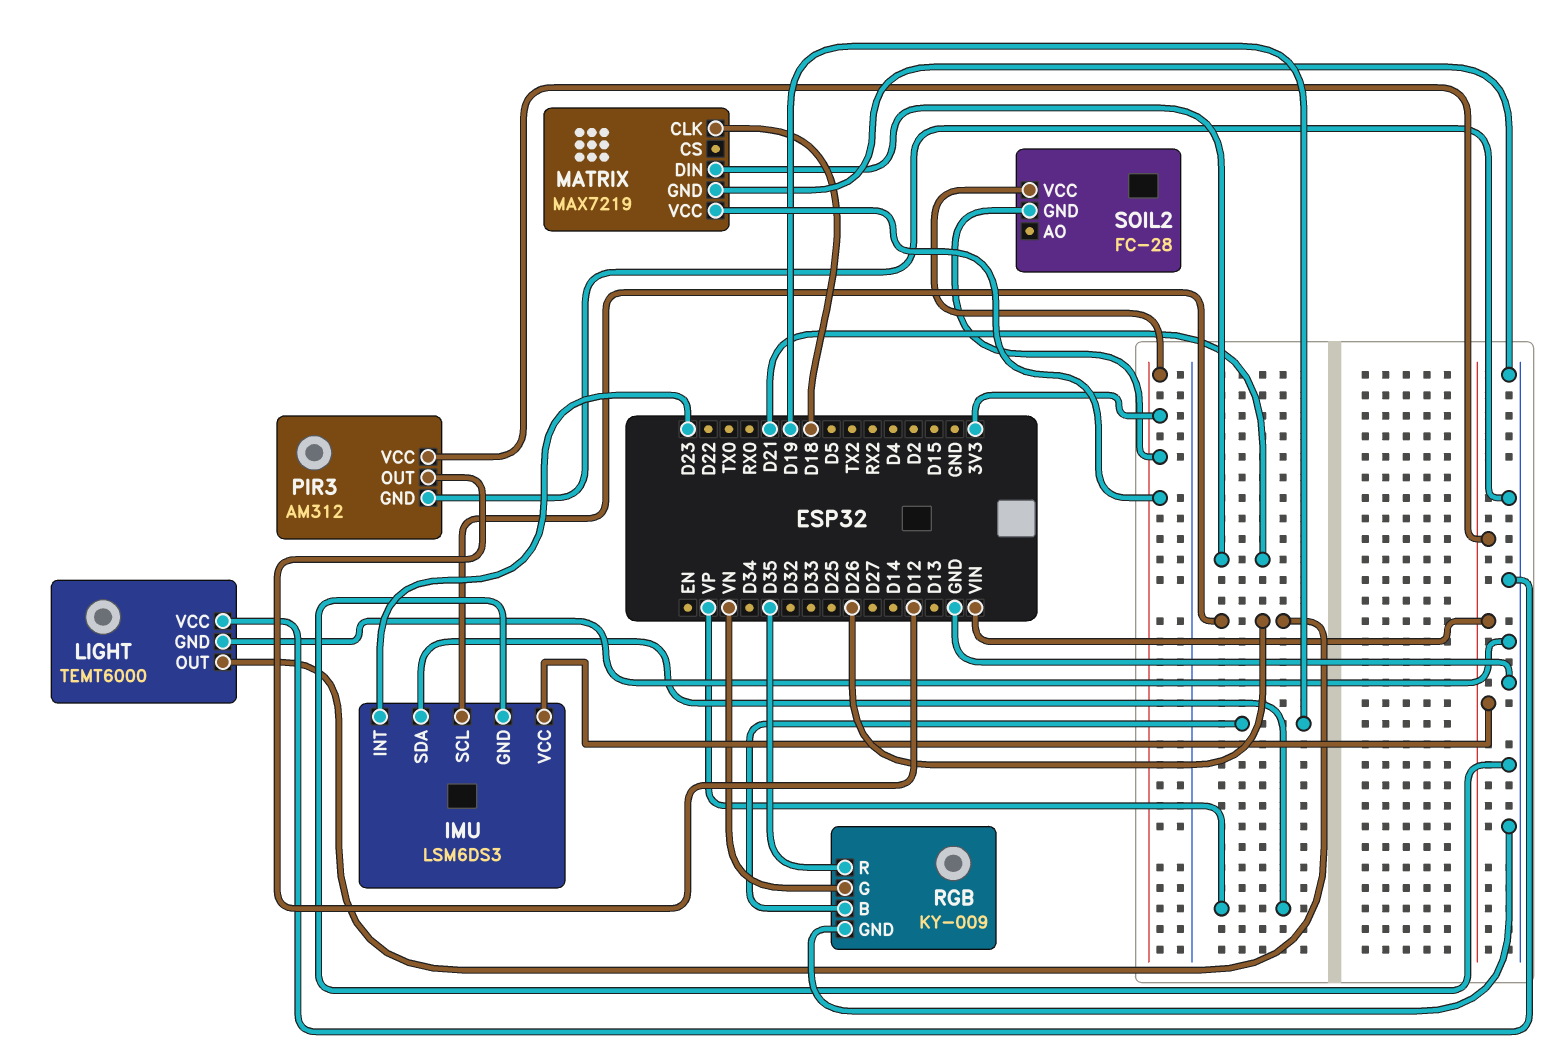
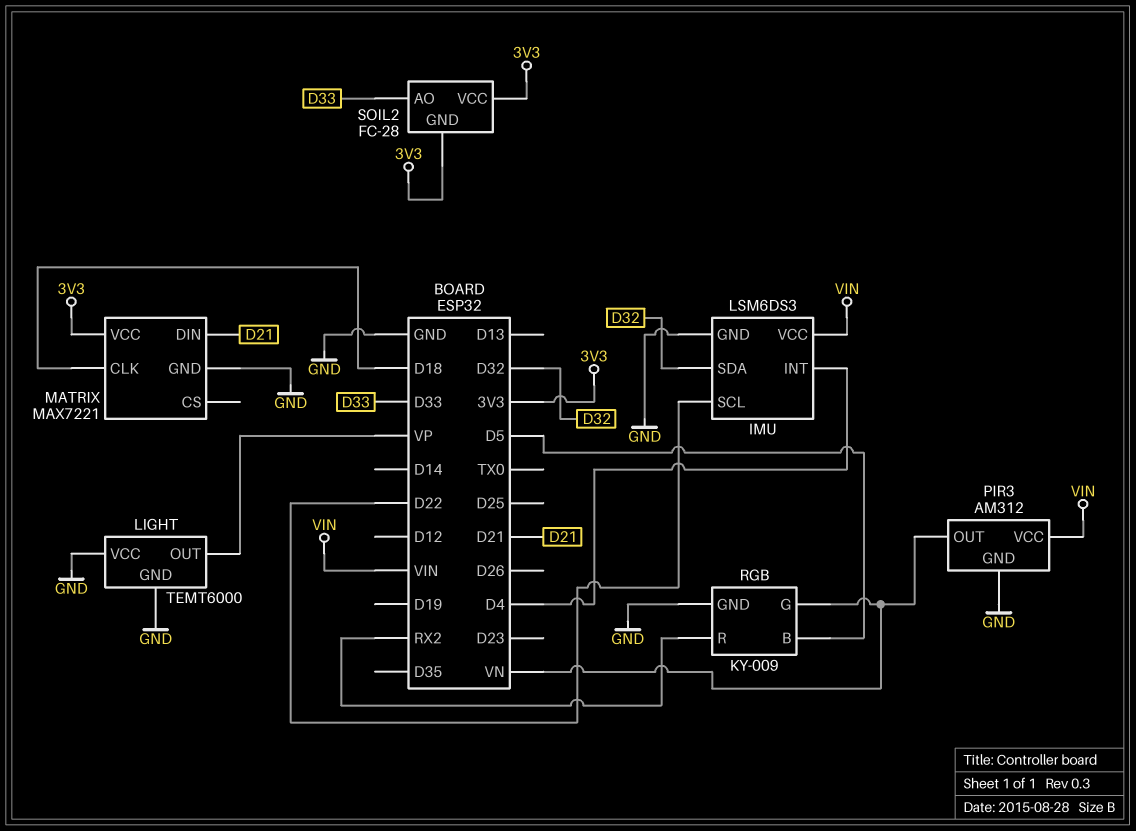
IMU pin INT: D23 -> D4
IMU pin SCL: D26 -> D22
IMU pin SDA: VP -> D32
LIGHT pin OUT: D26 -> VP
MATRIX: MAX7219 -> MAX7221
PIR3 pin OUT: D12 -> VN
RGB pin B: D19 -> D5
RGB pin R: D35 -> RX2
SOIL2 pin AO: none -> D33

